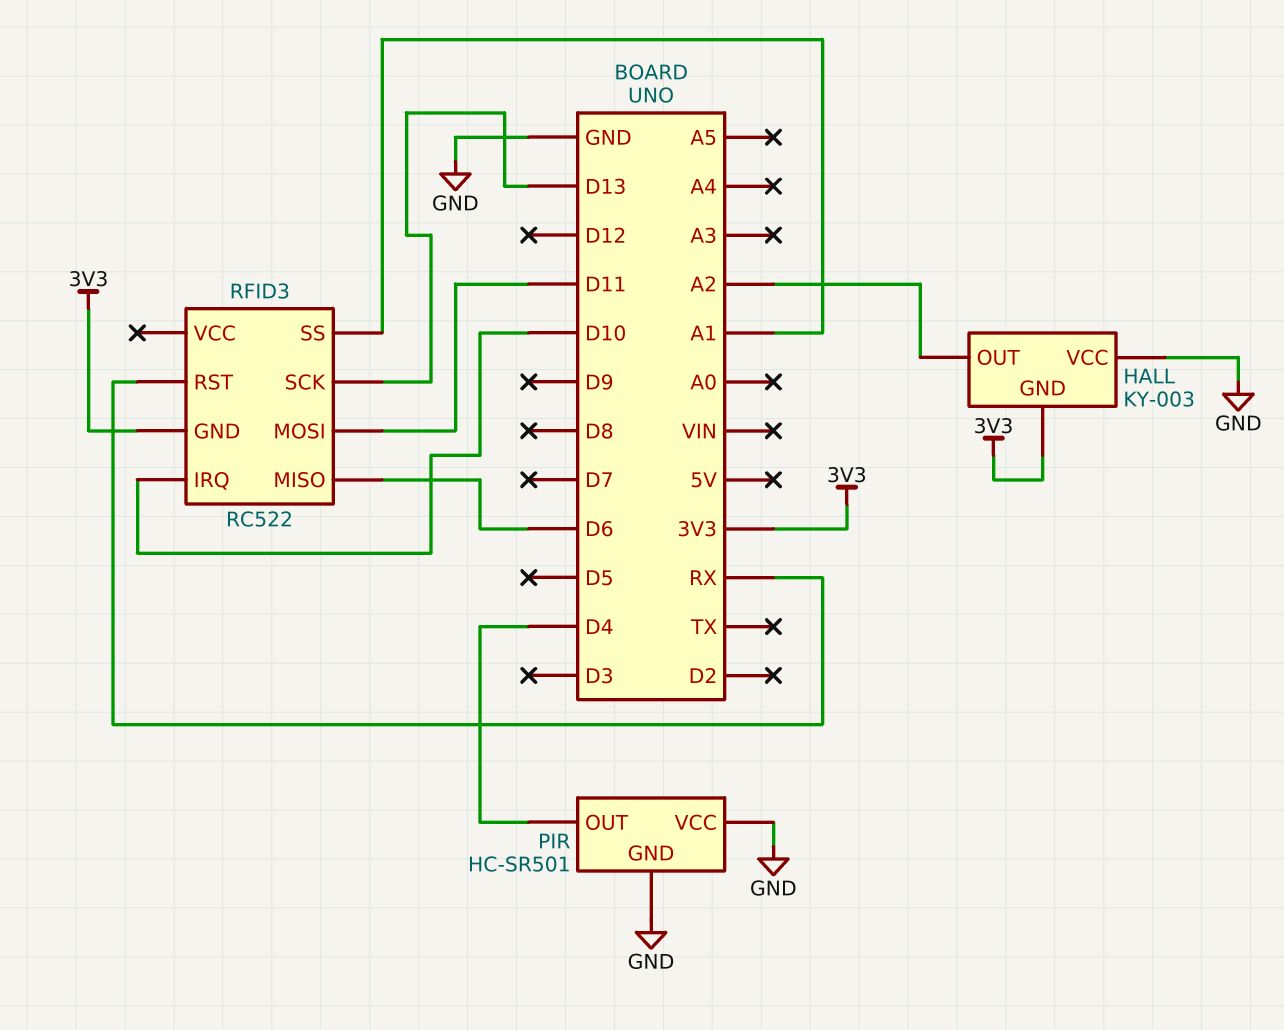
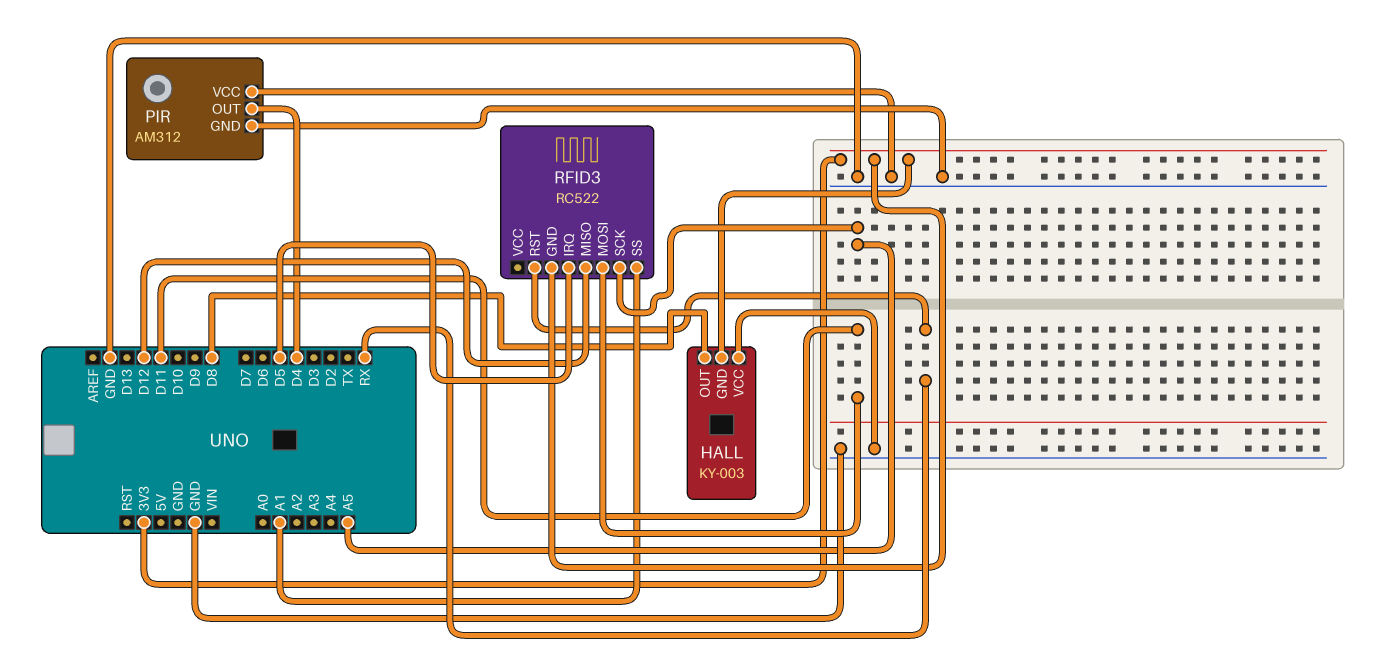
HALL pin OUT: A2 -> D8
PIR: HC-SR501 -> AM312
RFID3 pin IRQ: D10 -> D5
RFID3 pin MISO: D6 -> D12
RFID3 pin SCK: D13 -> A5

